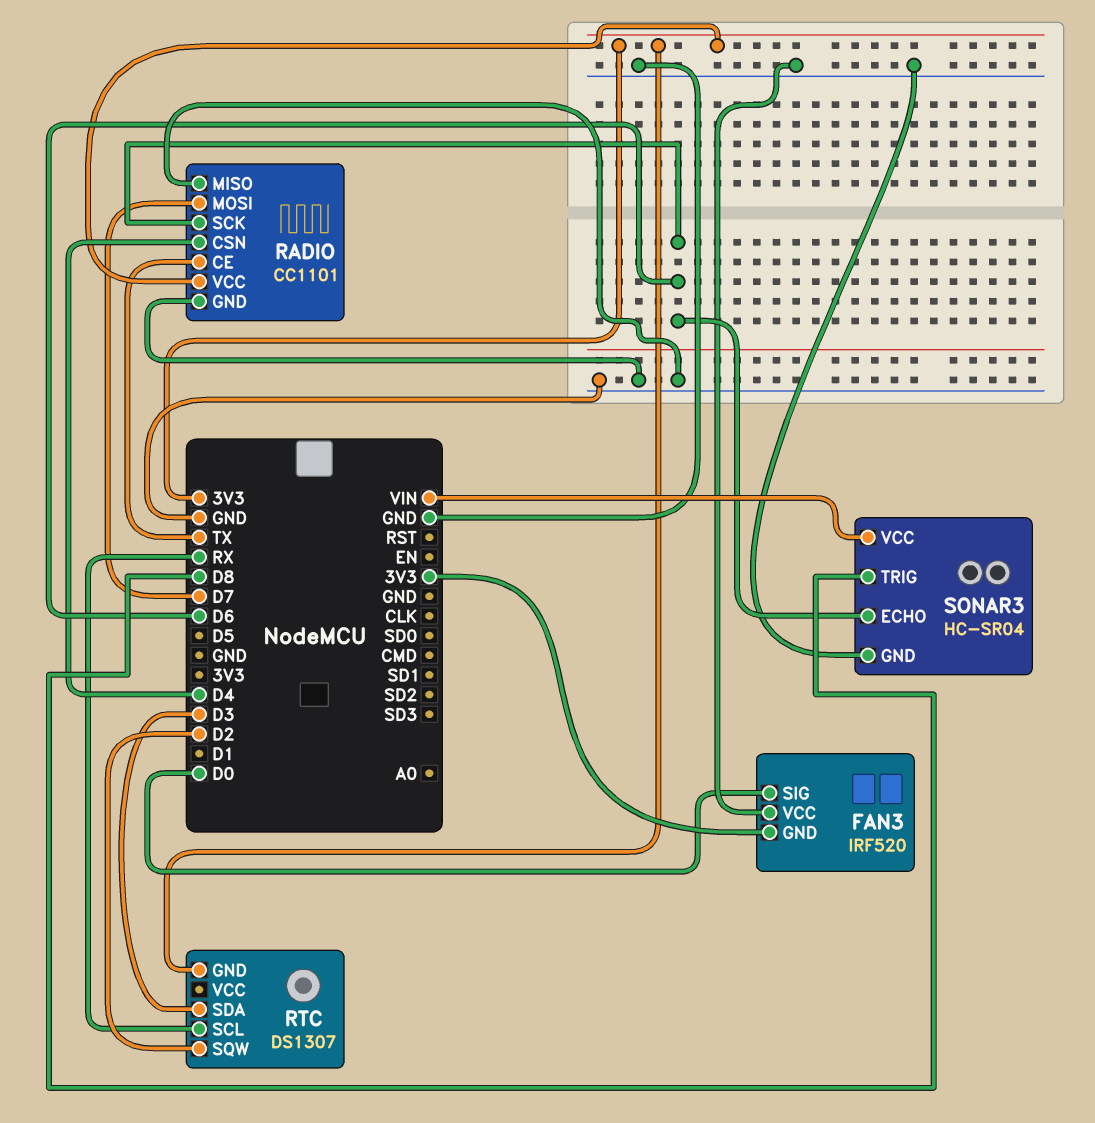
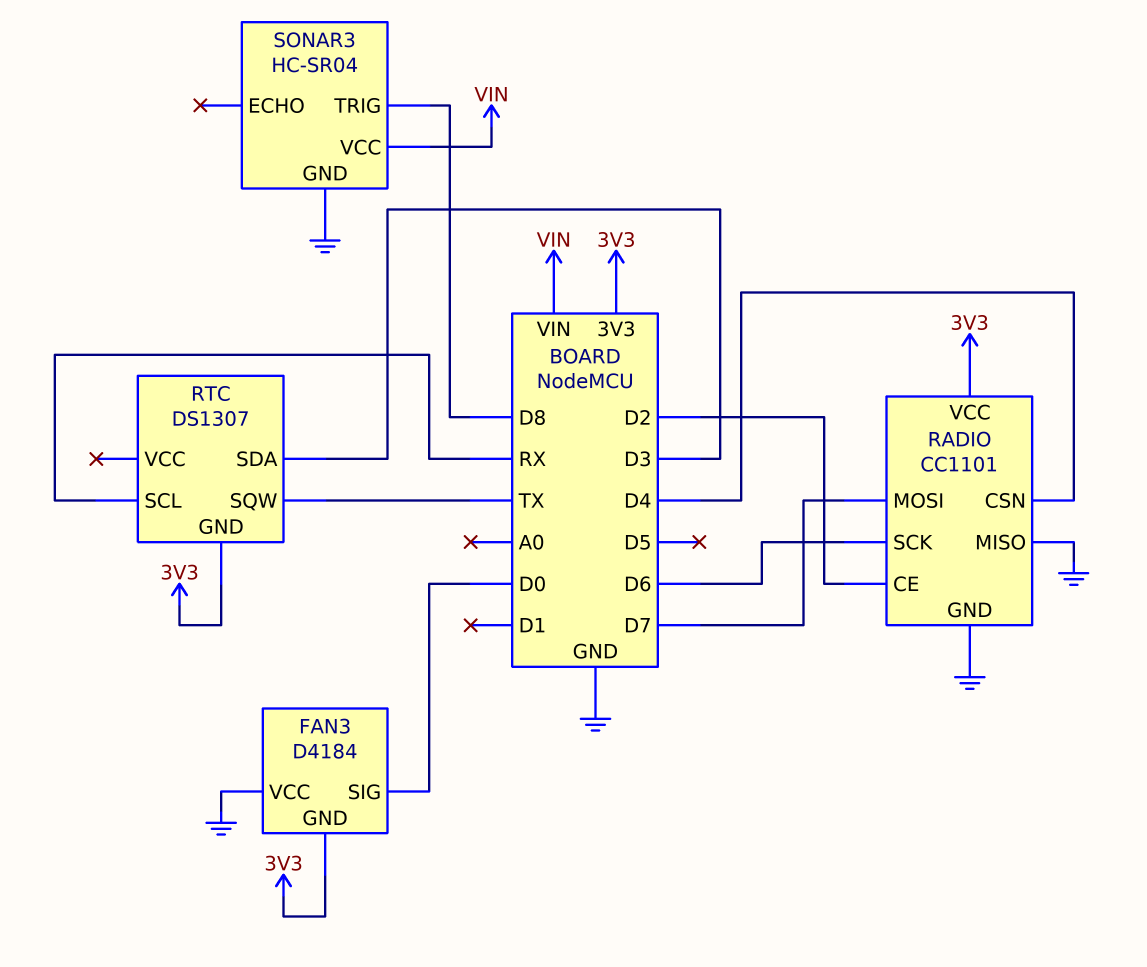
FAN3: IRF520 -> D4184
RADIO pin CE: TX -> D2
RTC pin SQW: D2 -> TX
SONAR3 pin ECHO: D6 -> none

